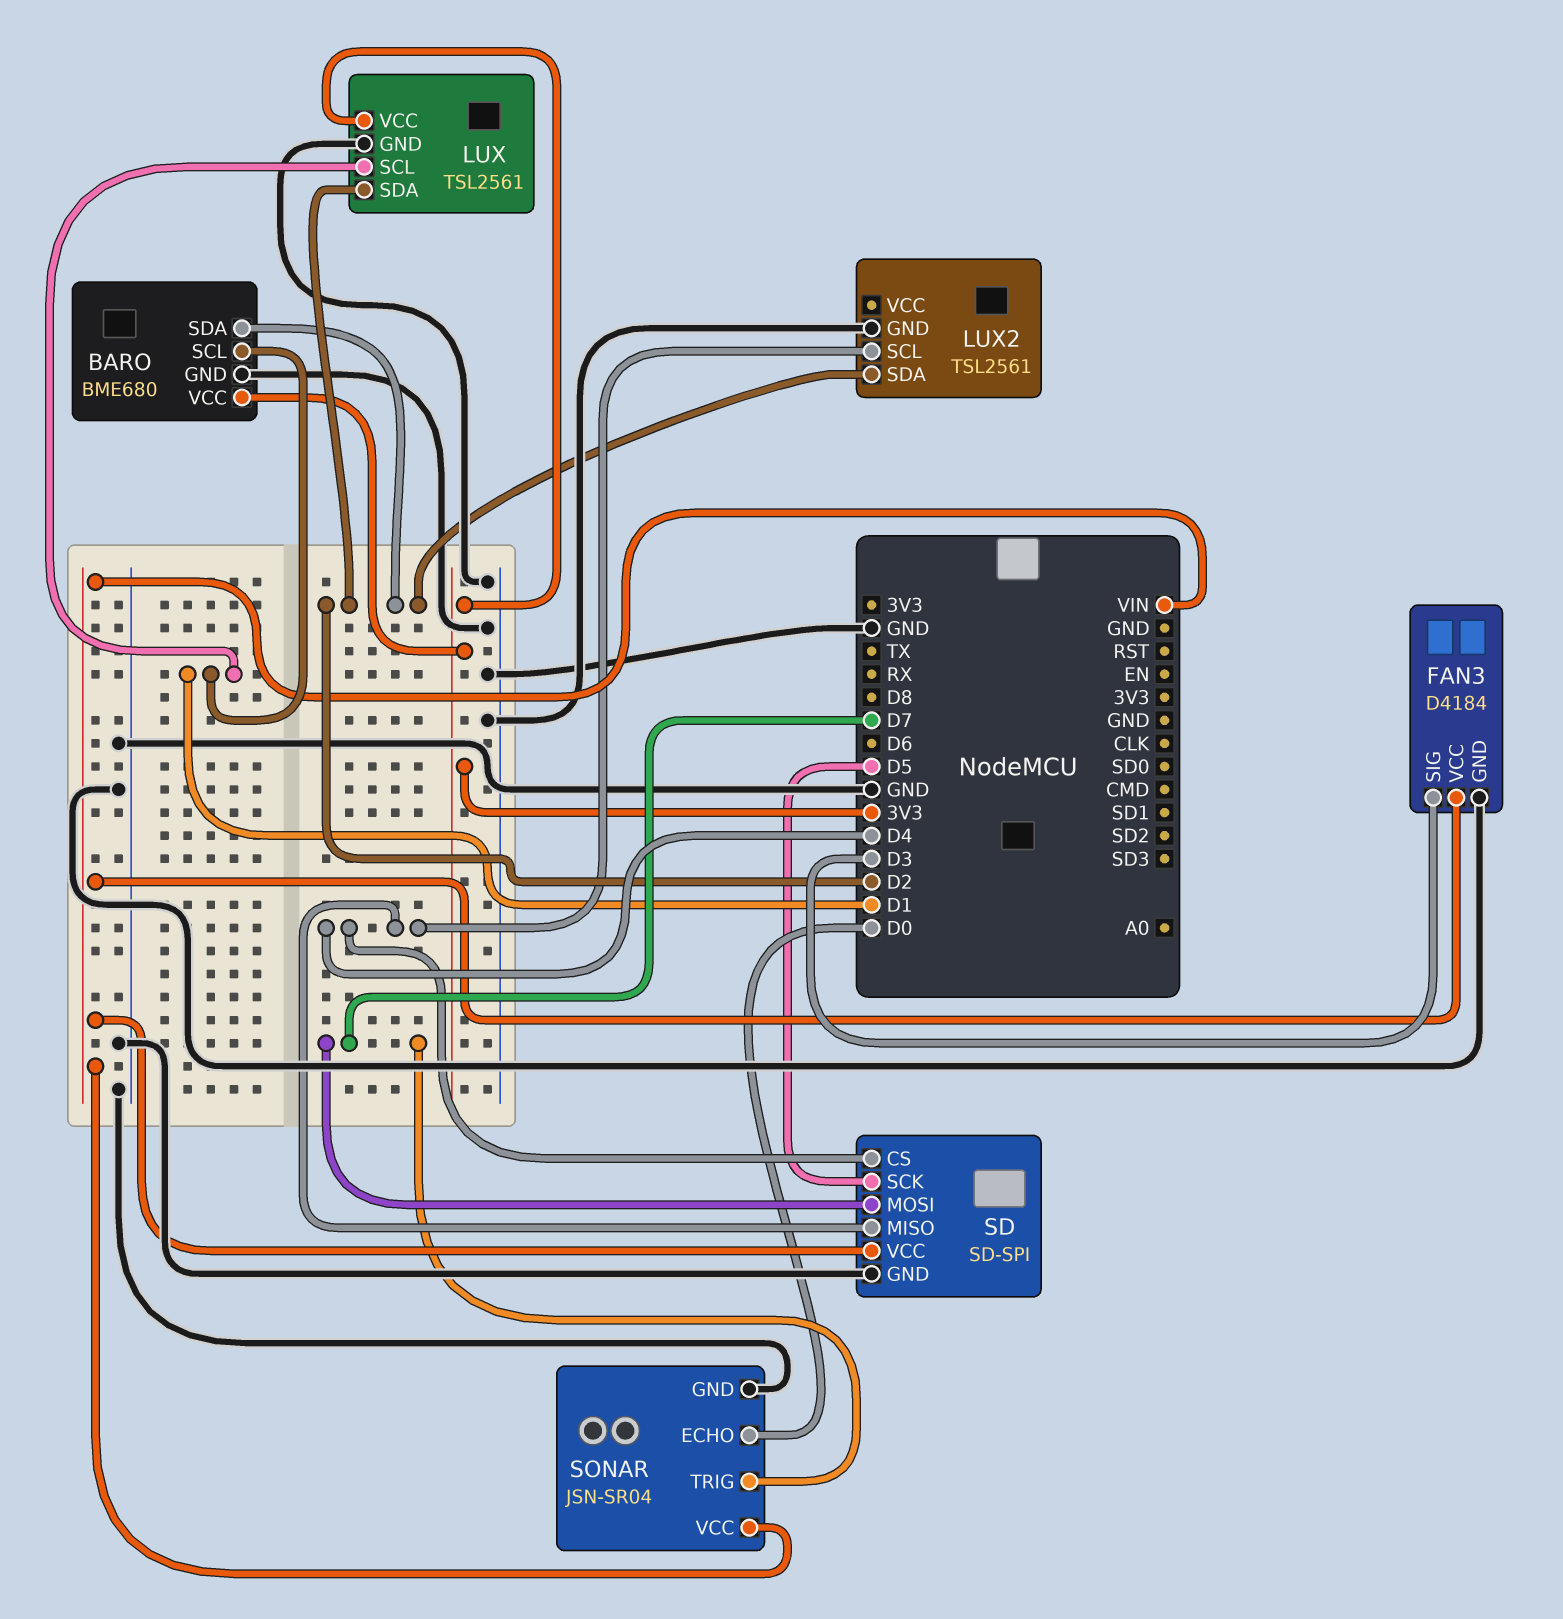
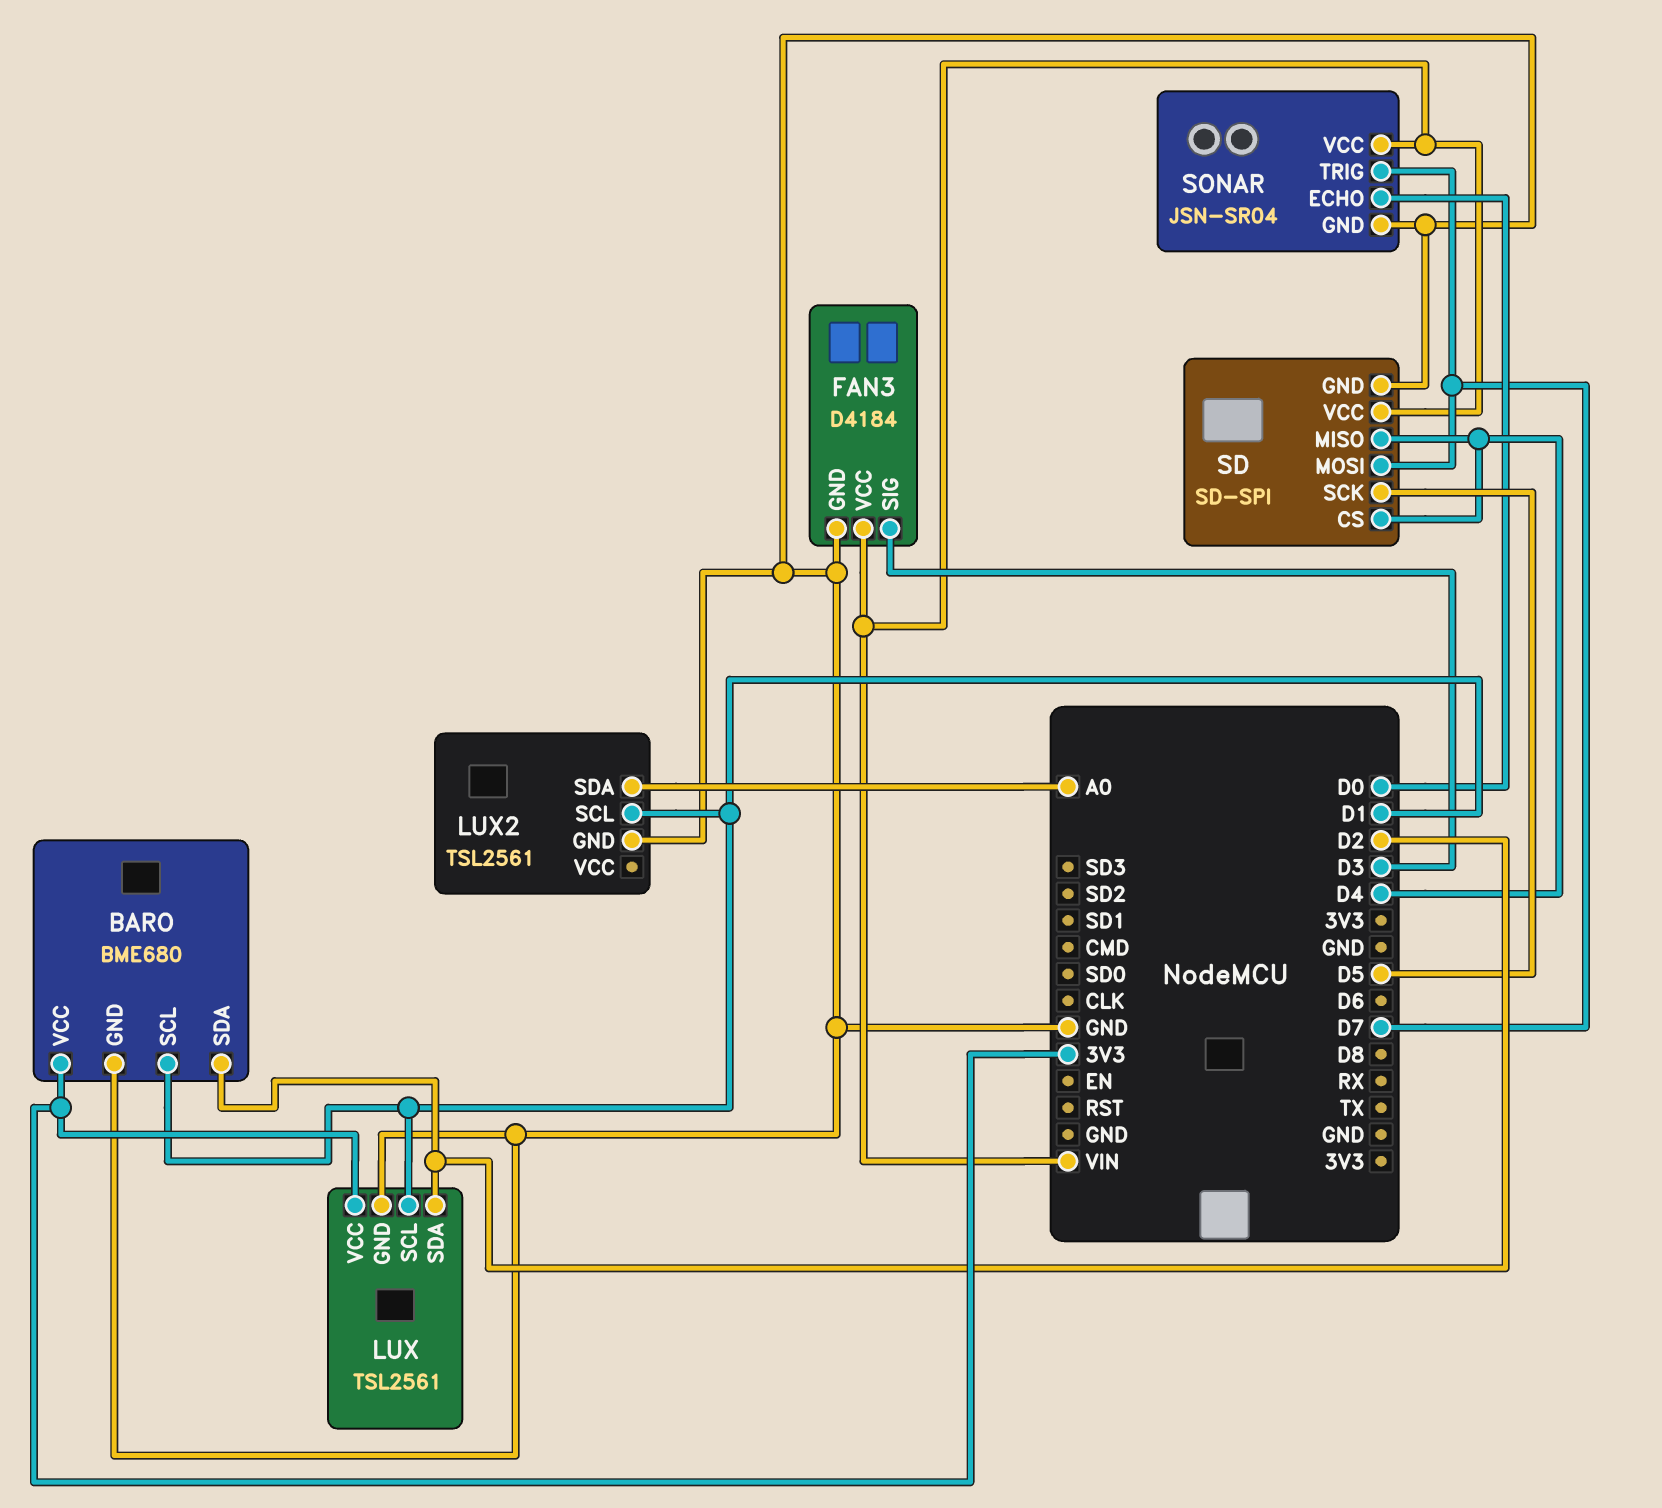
LUX2 pin SCL: D4 -> D1
LUX2 pin SDA: D2 -> A0

